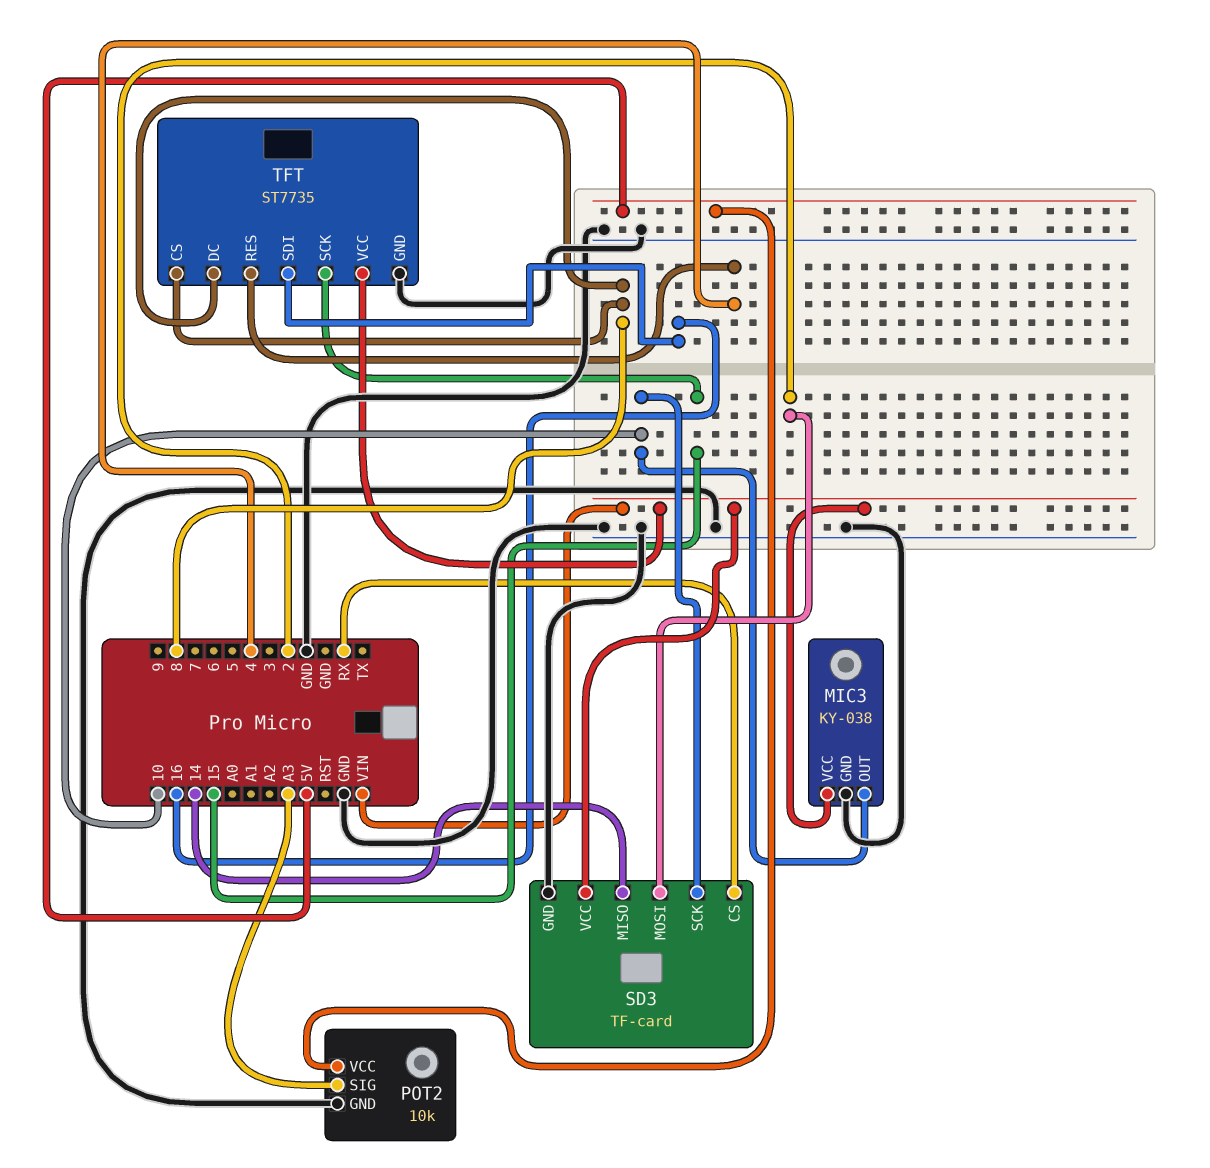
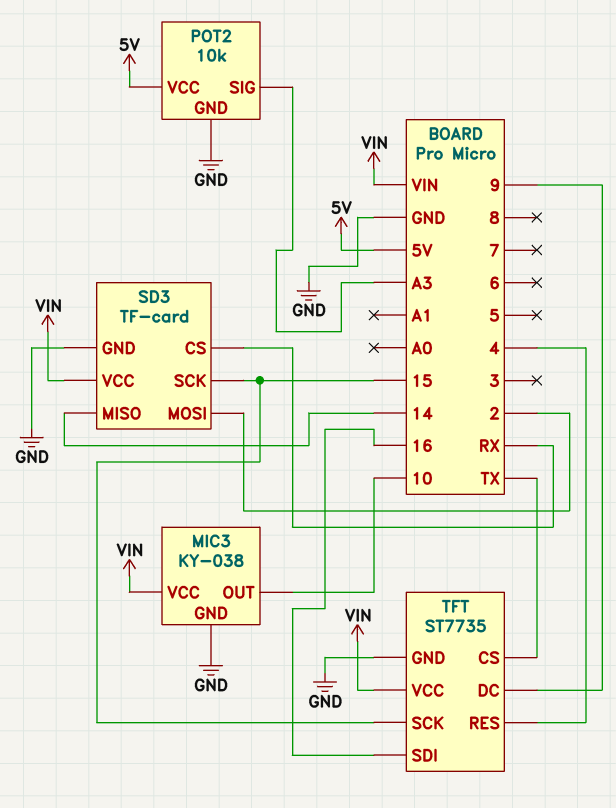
SD3 pin SCK: 10 -> 15
TFT pin CS: 8 -> TX
TFT pin DC: 8 -> 9

